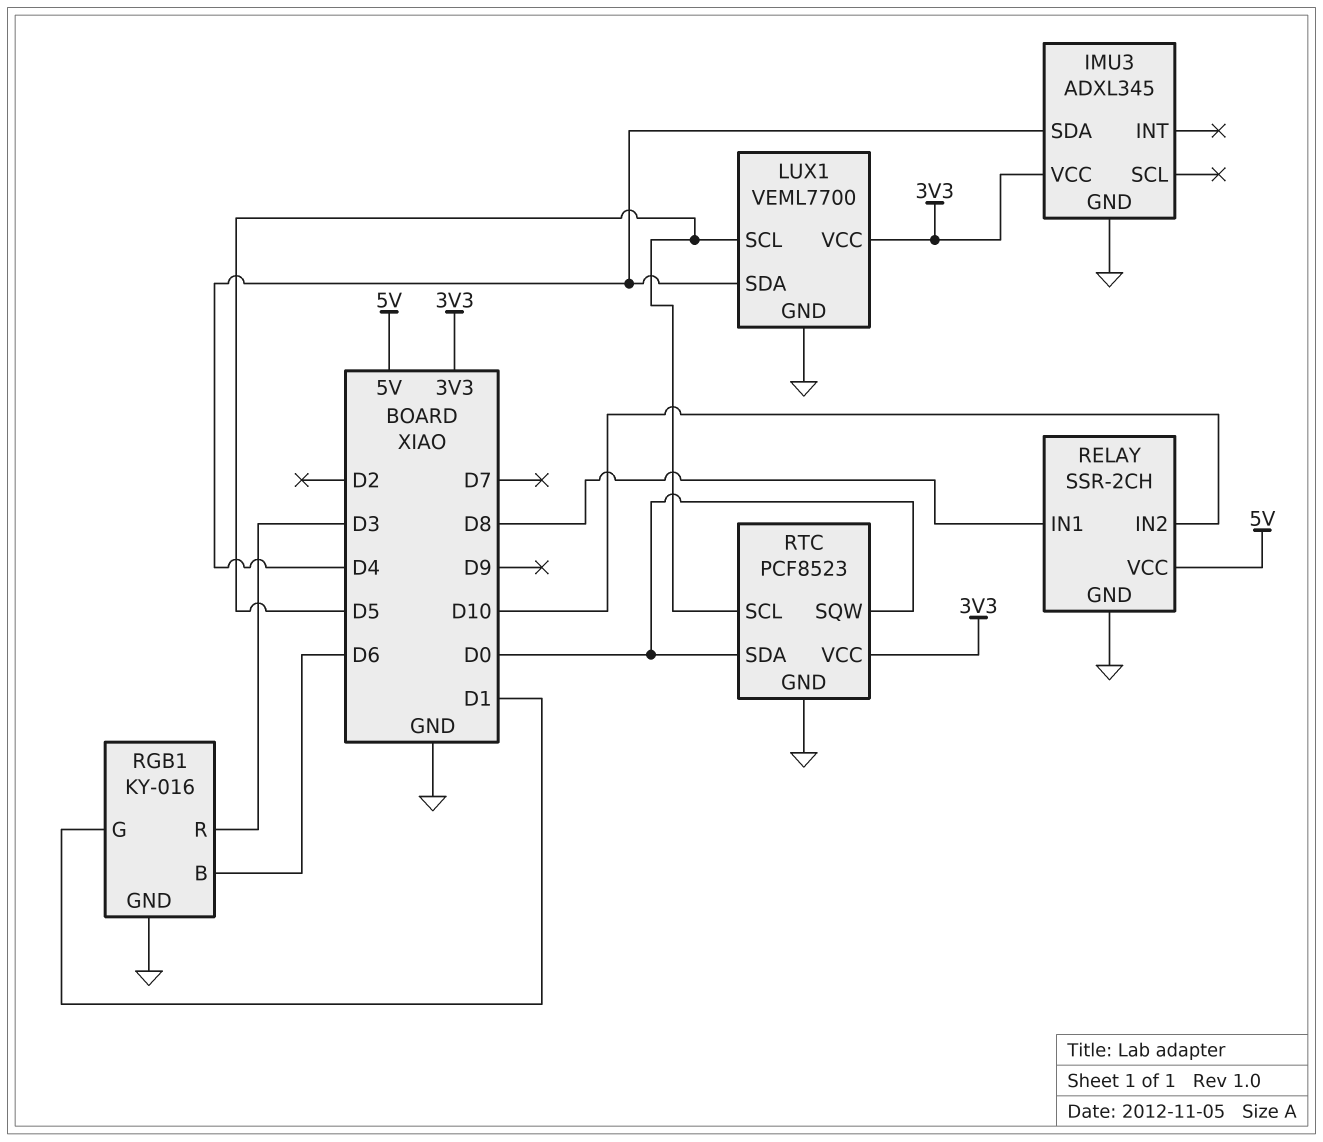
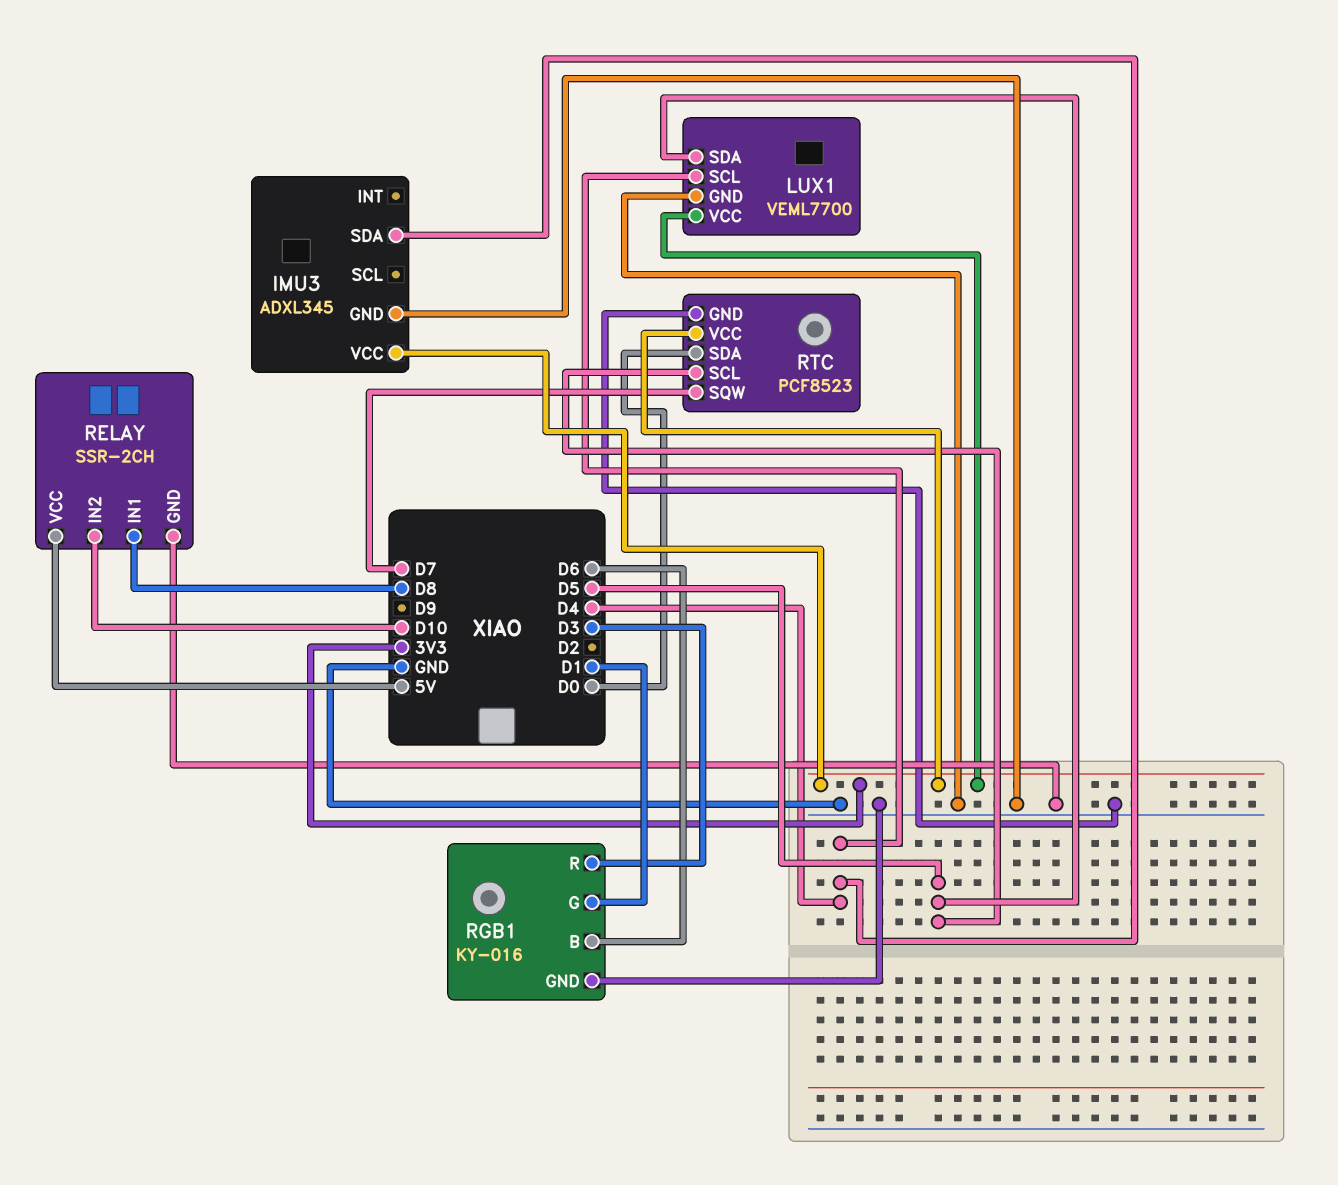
LUX1 pin SCL: D5 -> D4
LUX1 pin SDA: D4 -> D5
RTC pin SQW: D0 -> D7

